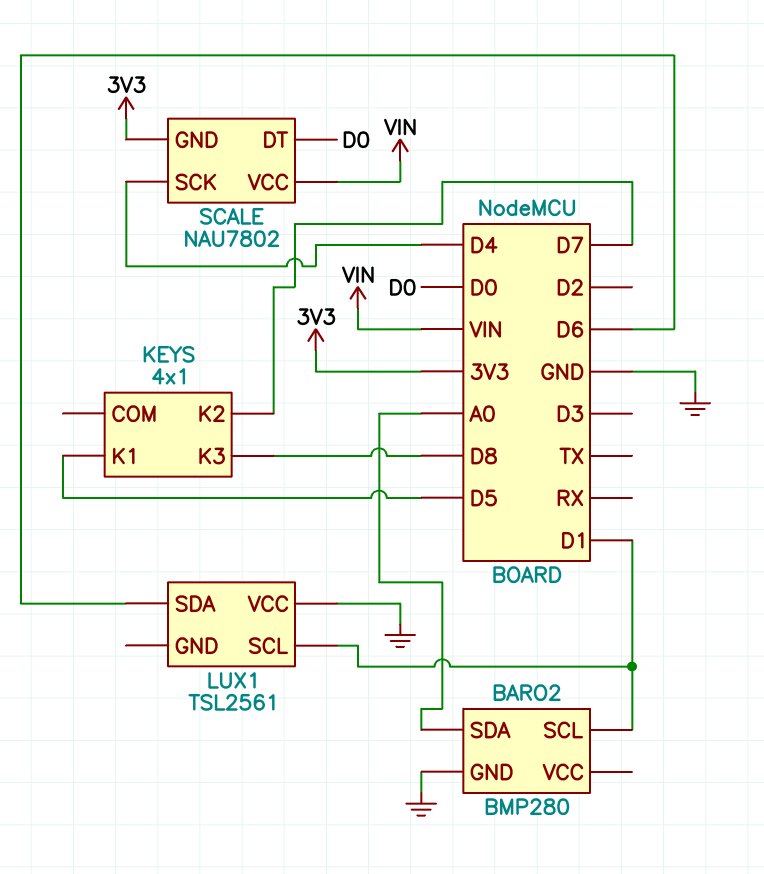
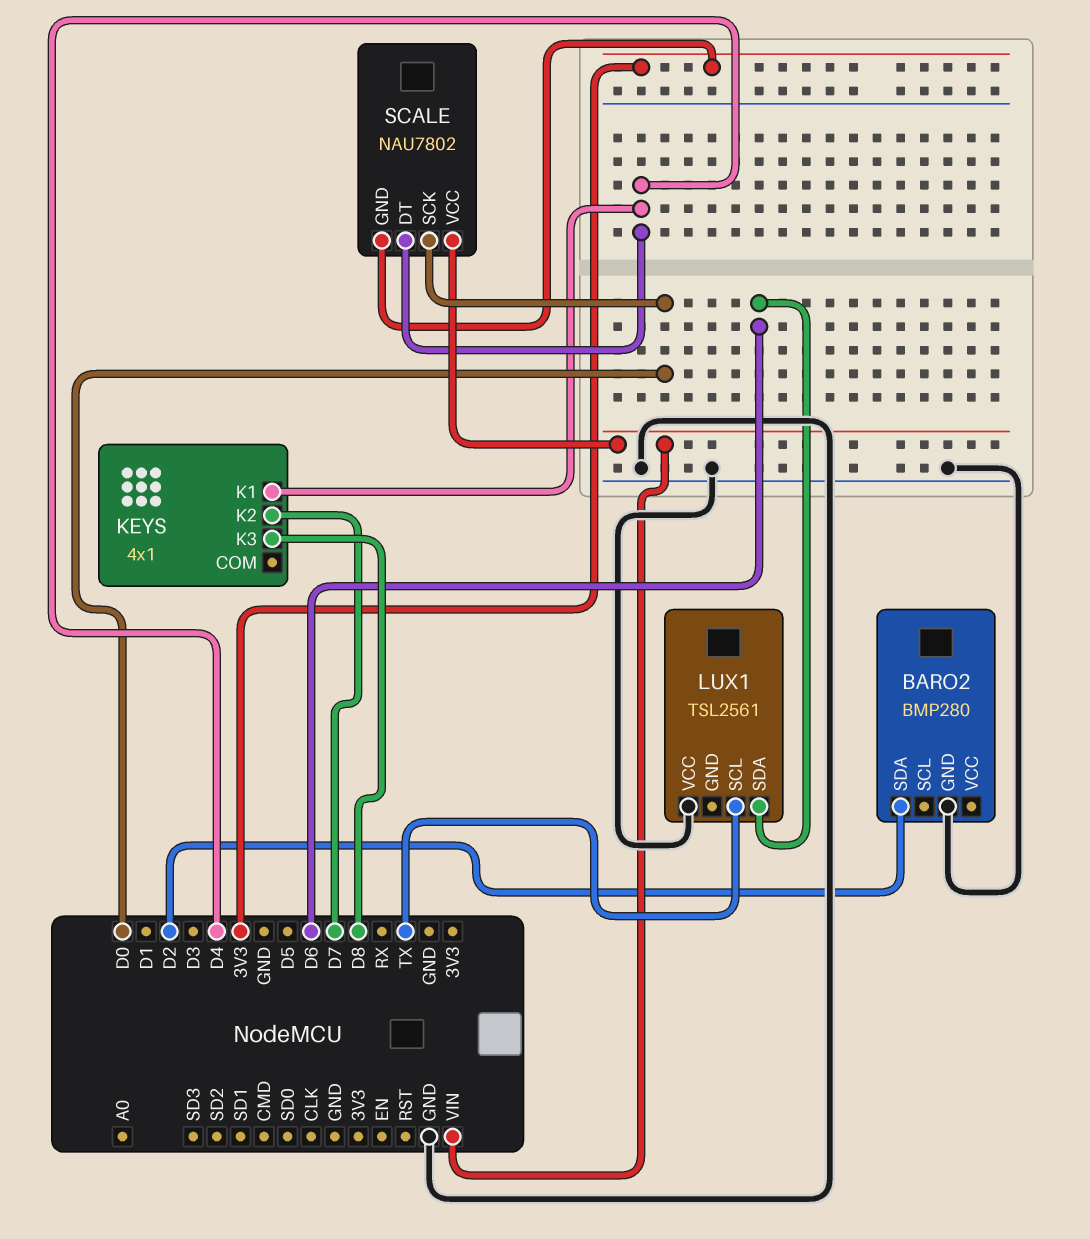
BARO2 pin SCL: D1 -> none
BARO2 pin SDA: A0 -> D2
KEYS pin K1: D5 -> D4
LUX1 pin SCL: D1 -> TX
SCALE pin DT: D0 -> D4
SCALE pin SCK: D4 -> D0

